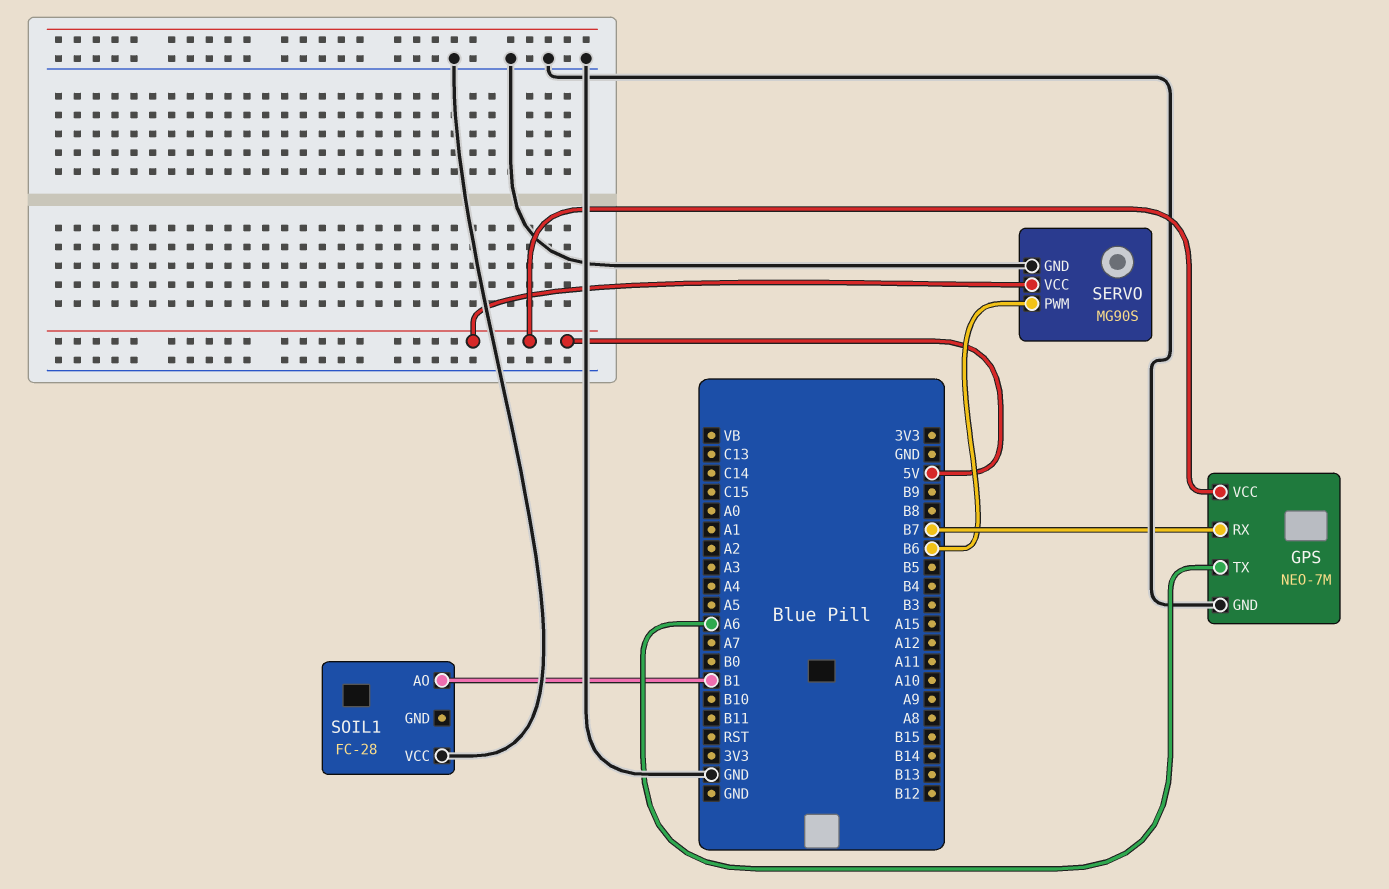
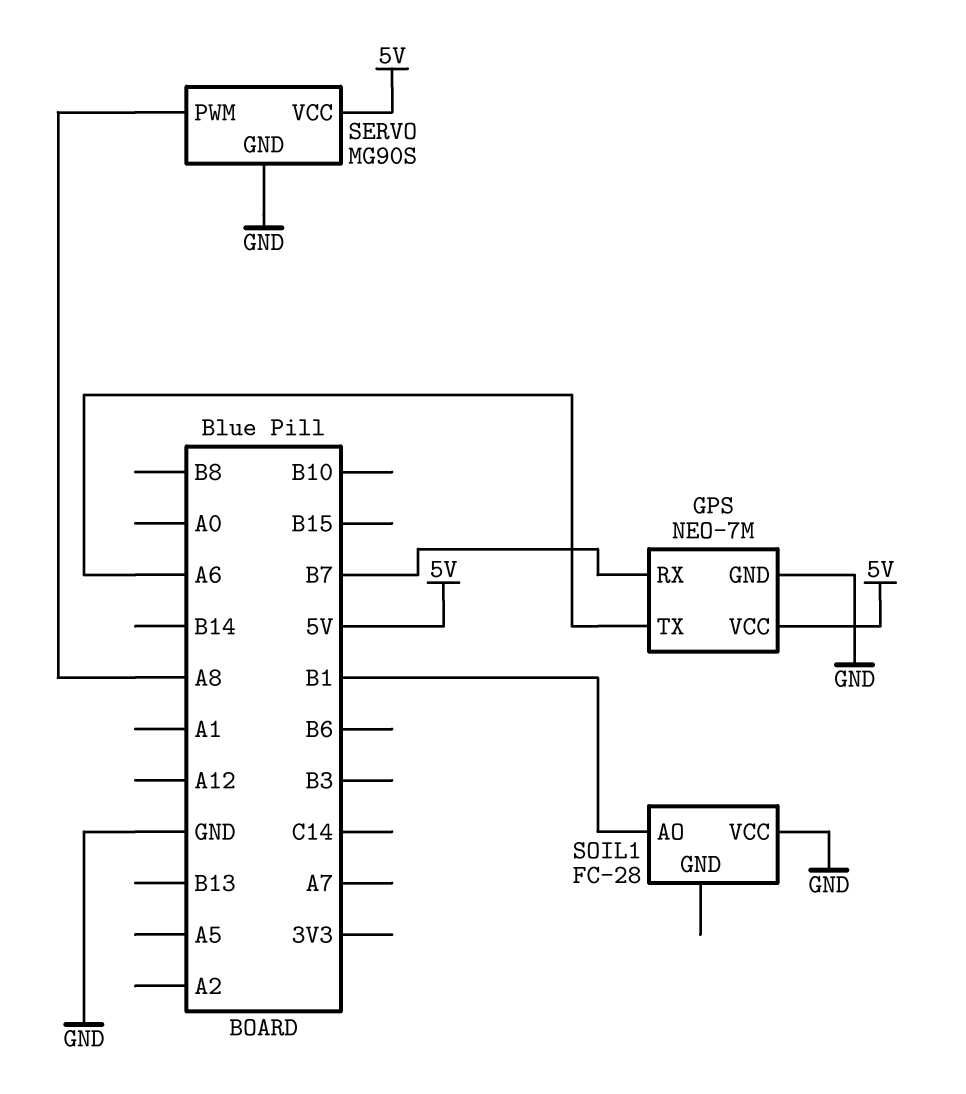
SERVO pin PWM: B6 -> A8

